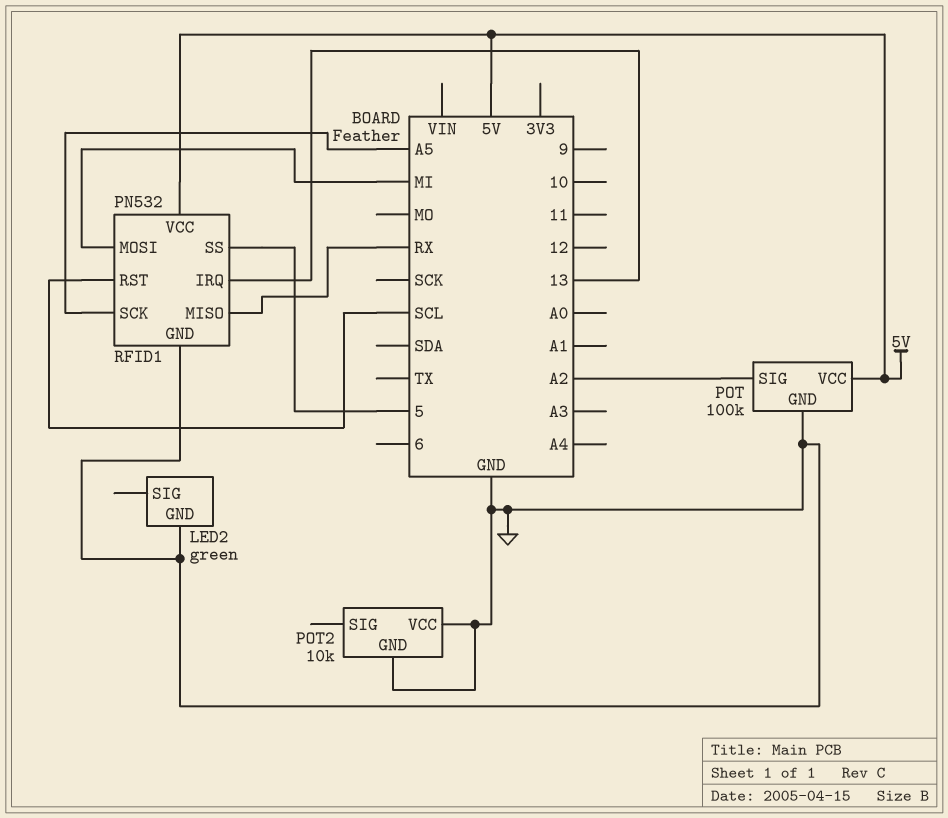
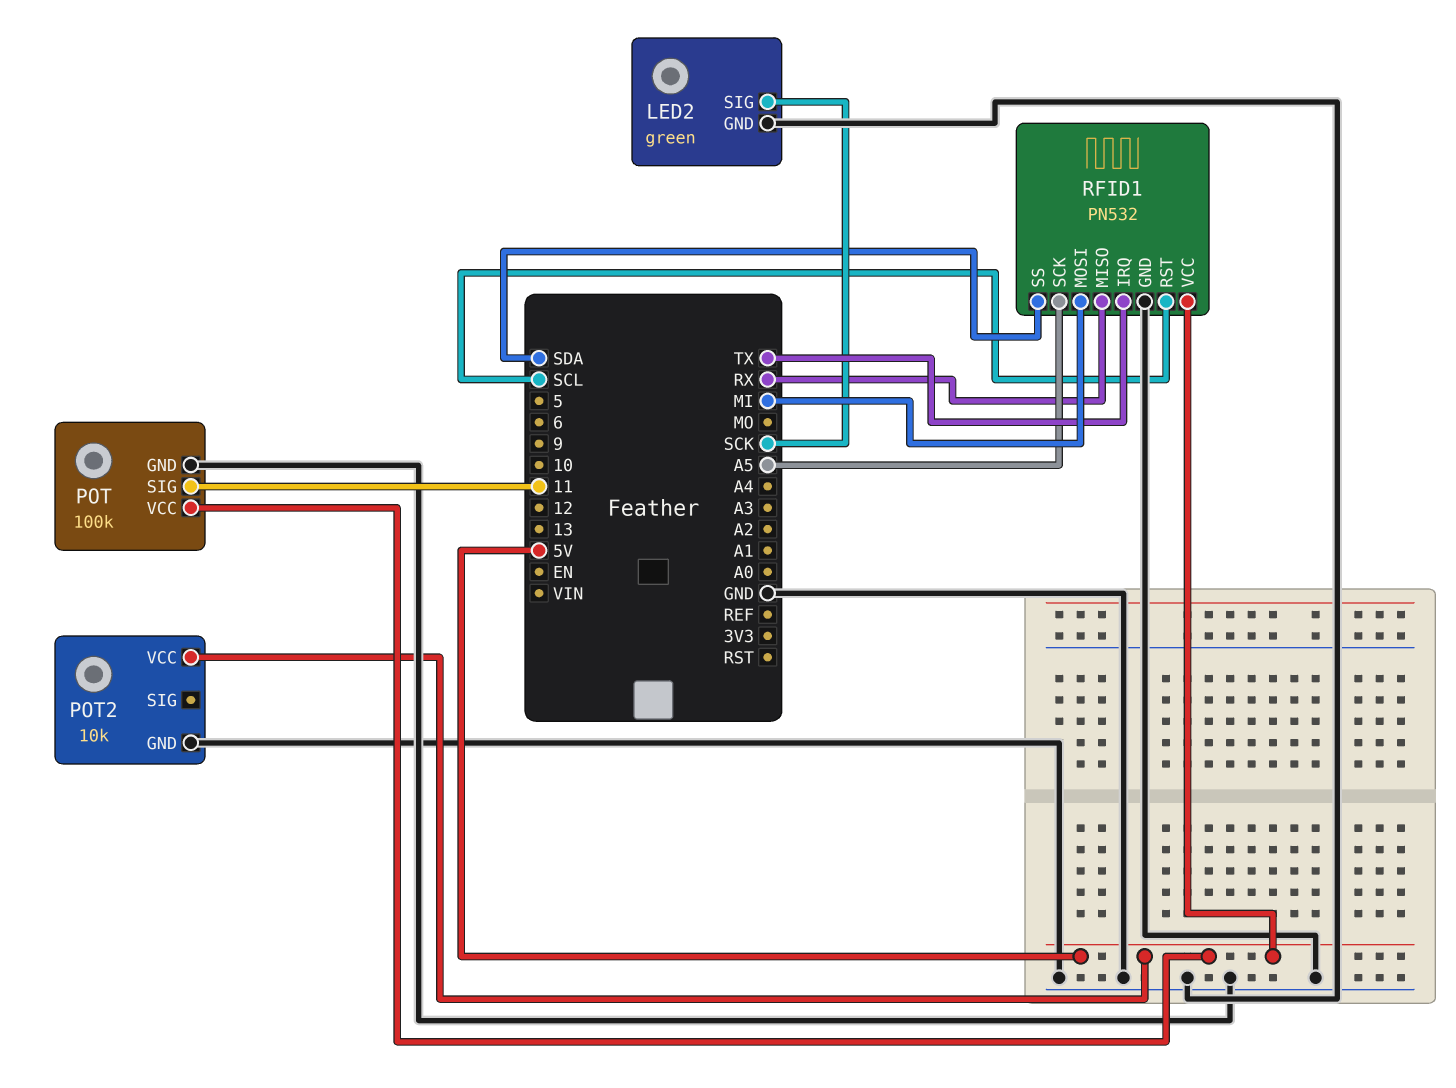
LED2 pin SIG: none -> SCK
POT pin SIG: A2 -> 11
POT2 pin VCC: GND -> 5V
RFID1 pin IRQ: 13 -> TX
RFID1 pin SS: 5 -> SDA

